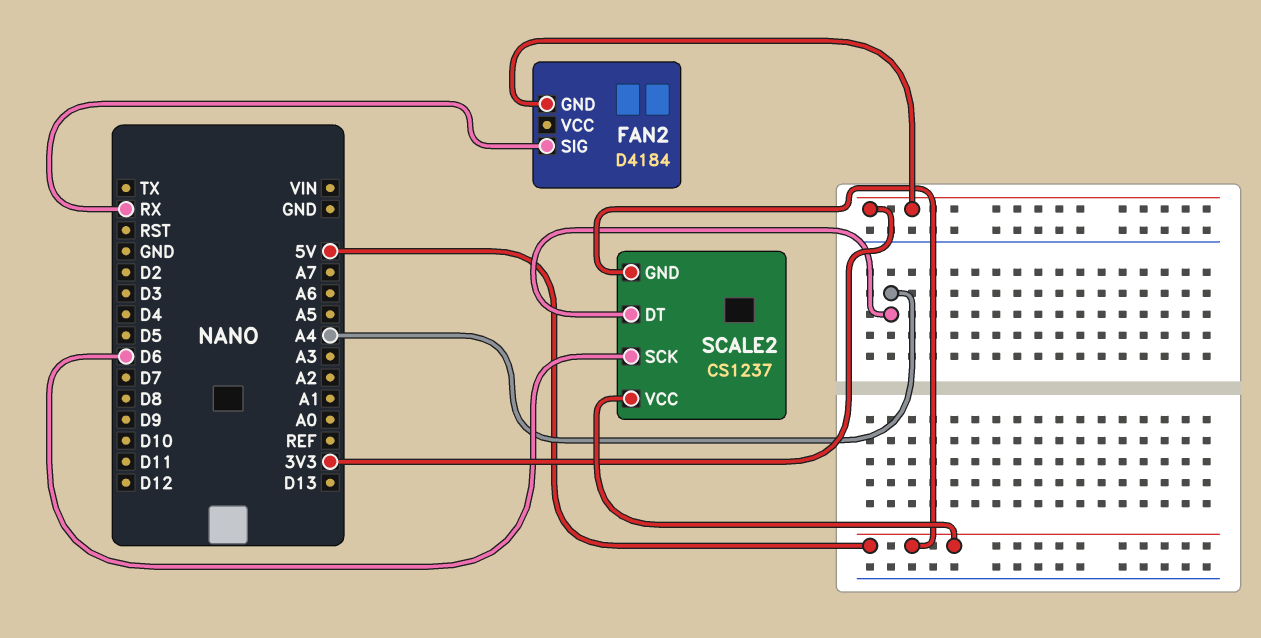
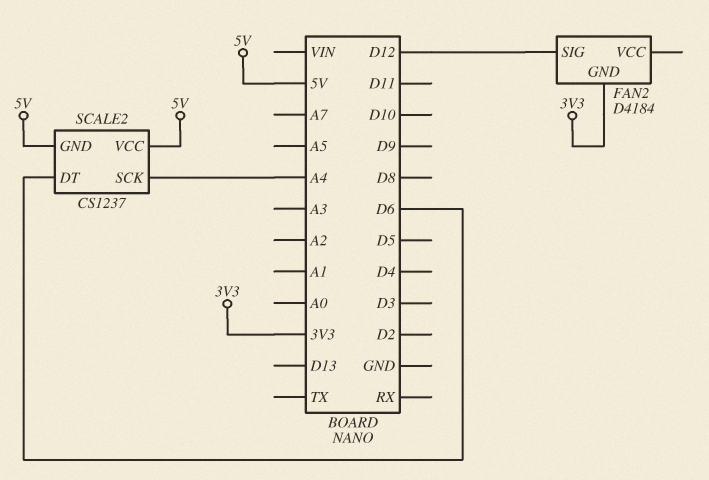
FAN2 pin SIG: RX -> D12
SCALE2 pin DT: A4 -> D6
SCALE2 pin SCK: D6 -> A4

